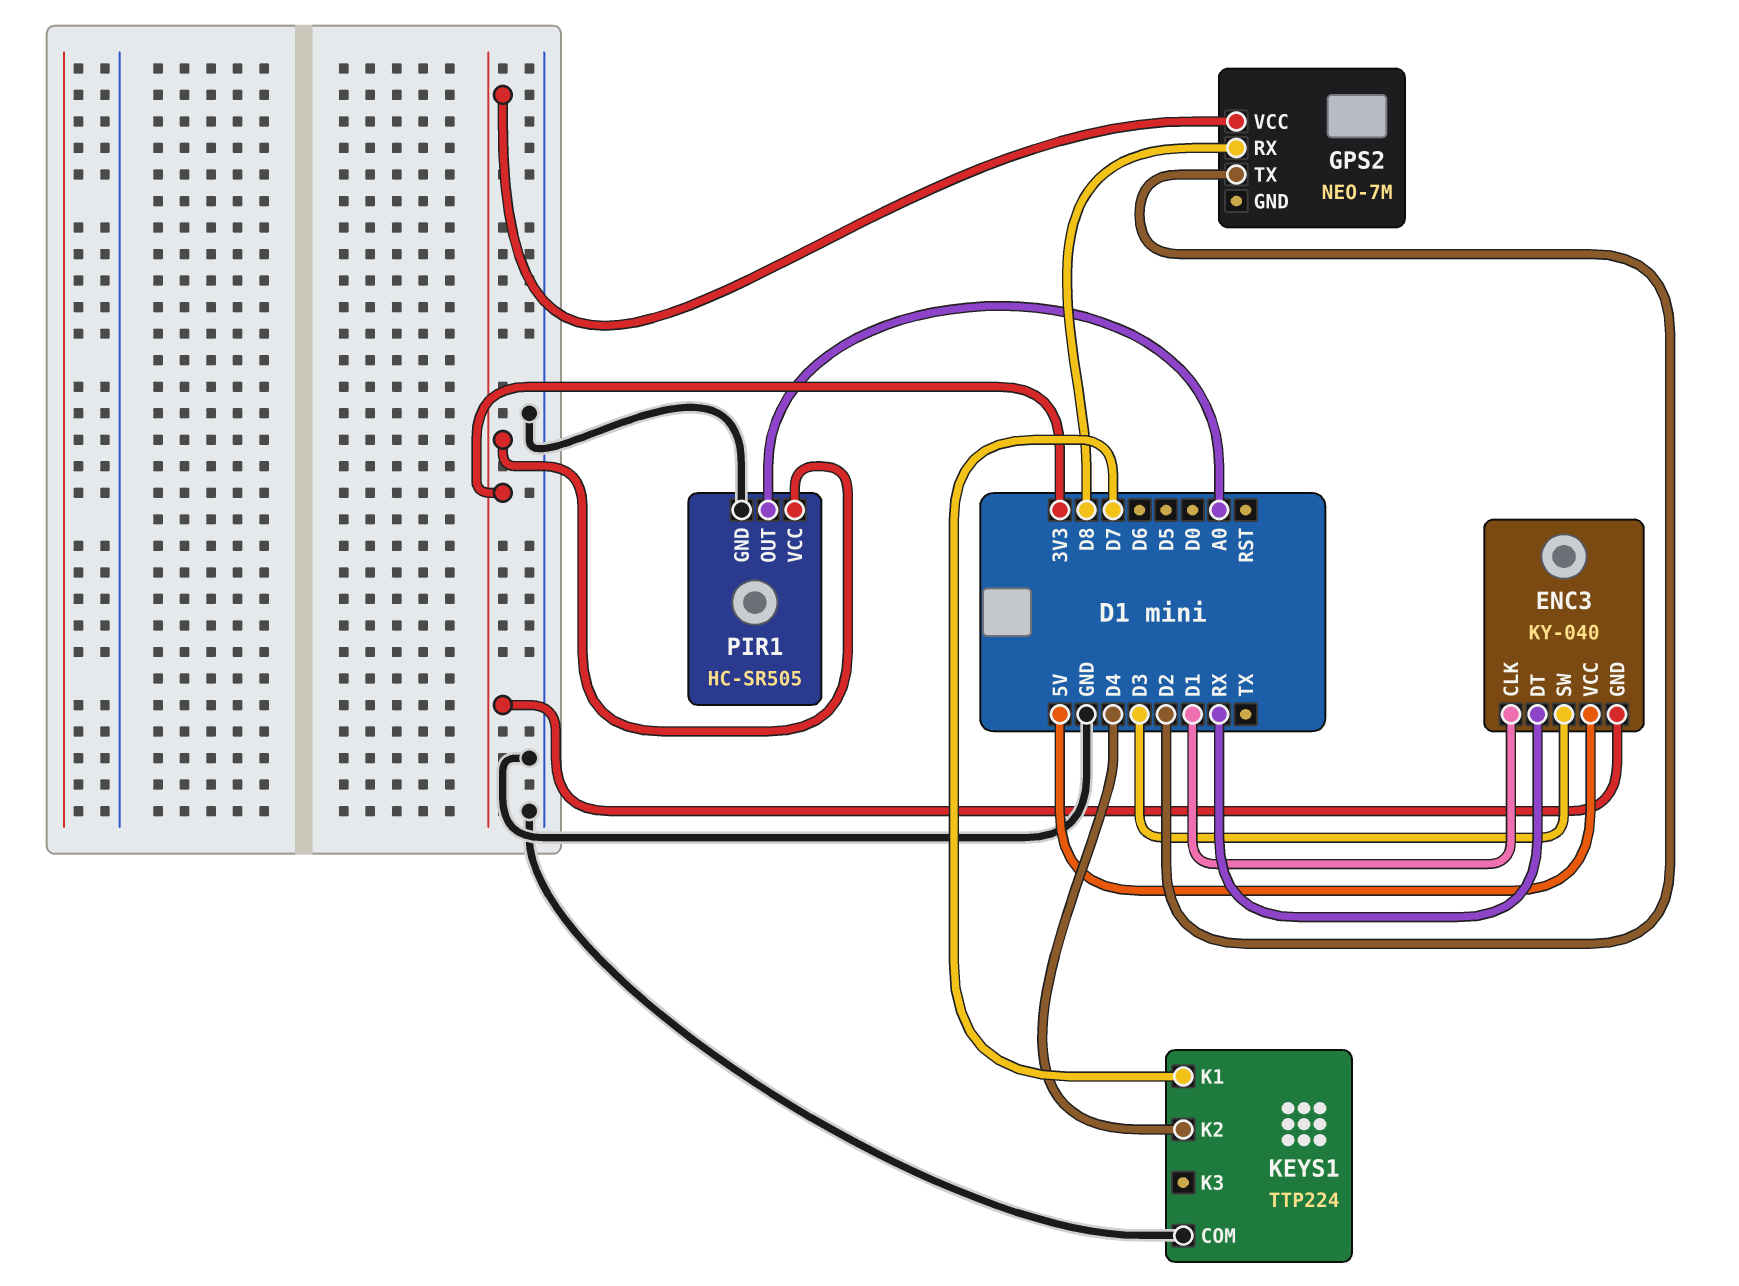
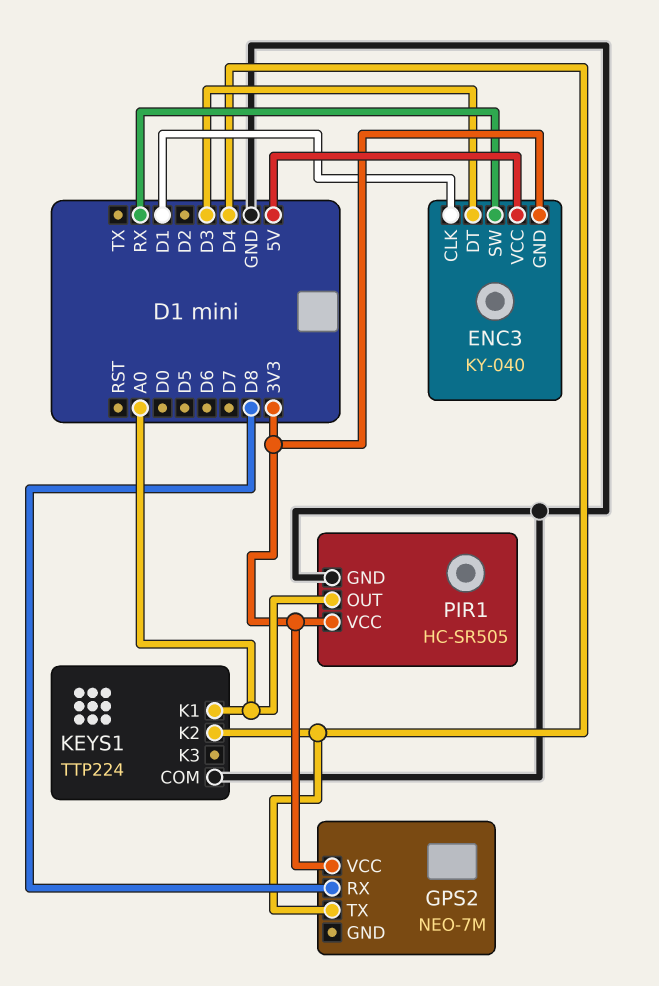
ENC3 pin DT: RX -> D3
ENC3 pin SW: D3 -> RX
GPS2 pin TX: D2 -> D4
KEYS1 pin K1: D7 -> A0

